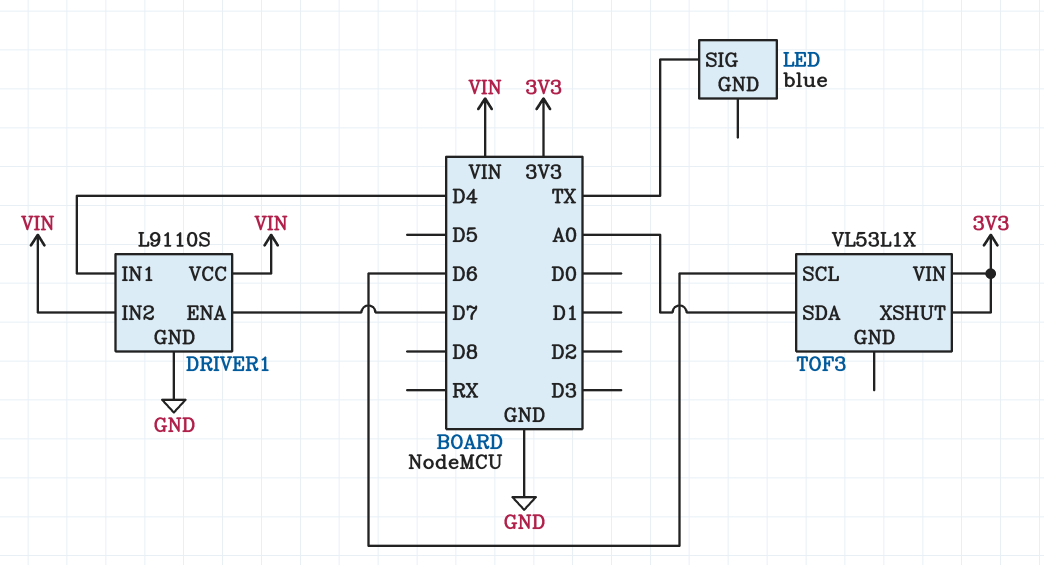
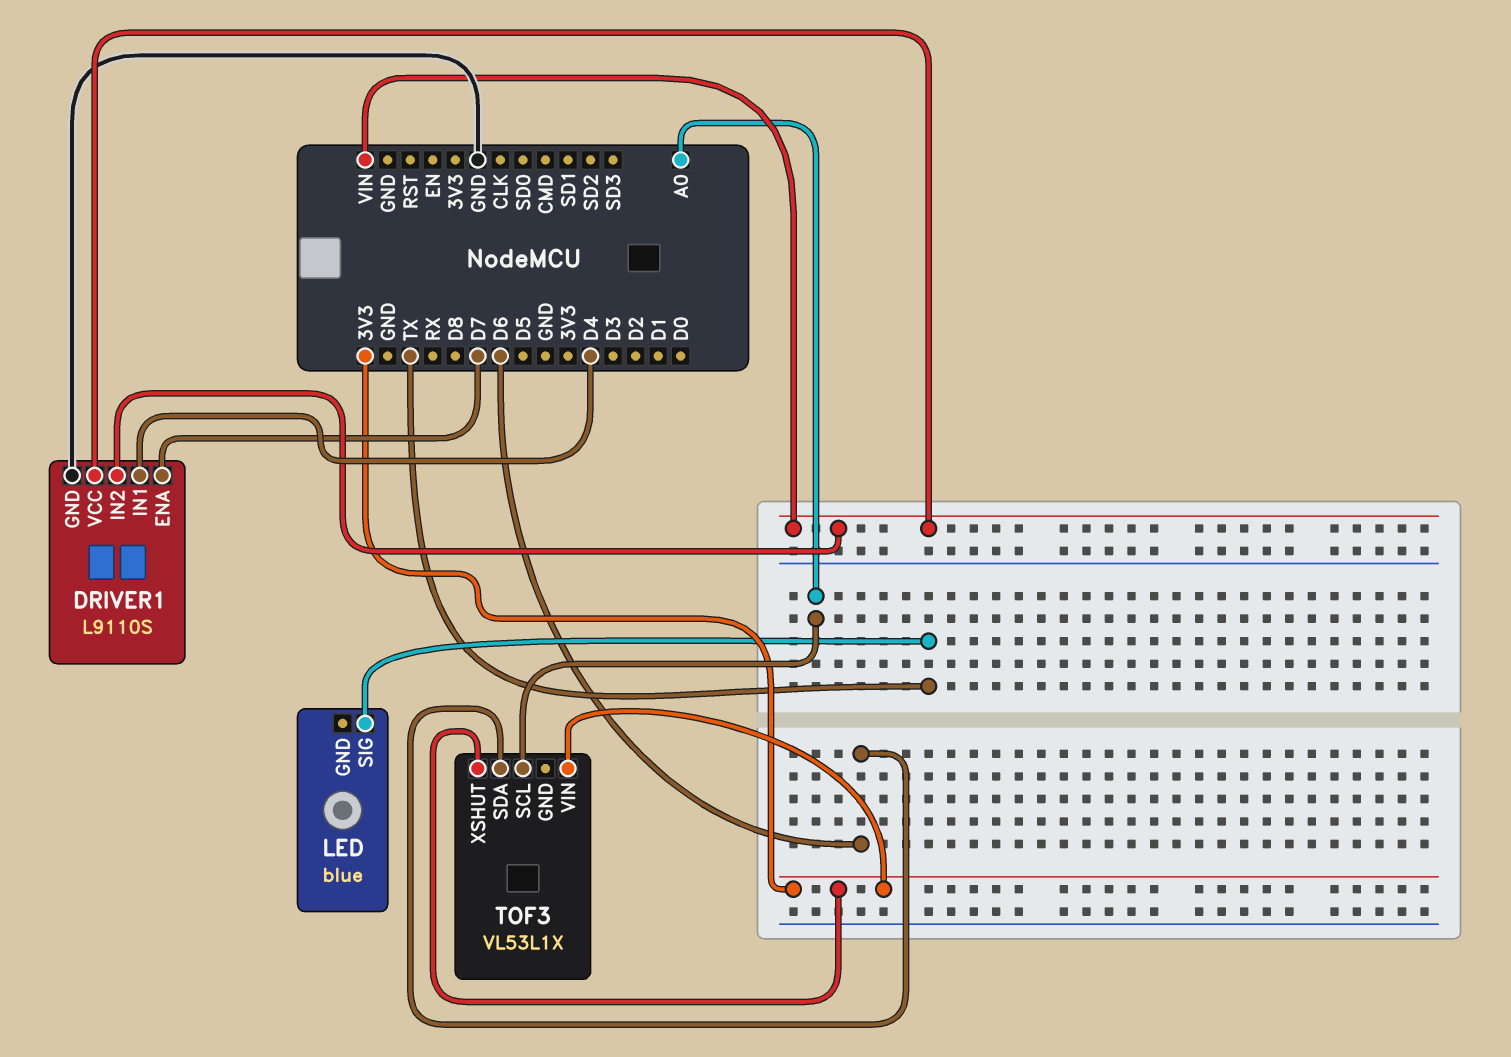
TOF3 pin SCL: D6 -> A0
TOF3 pin SDA: A0 -> D6

